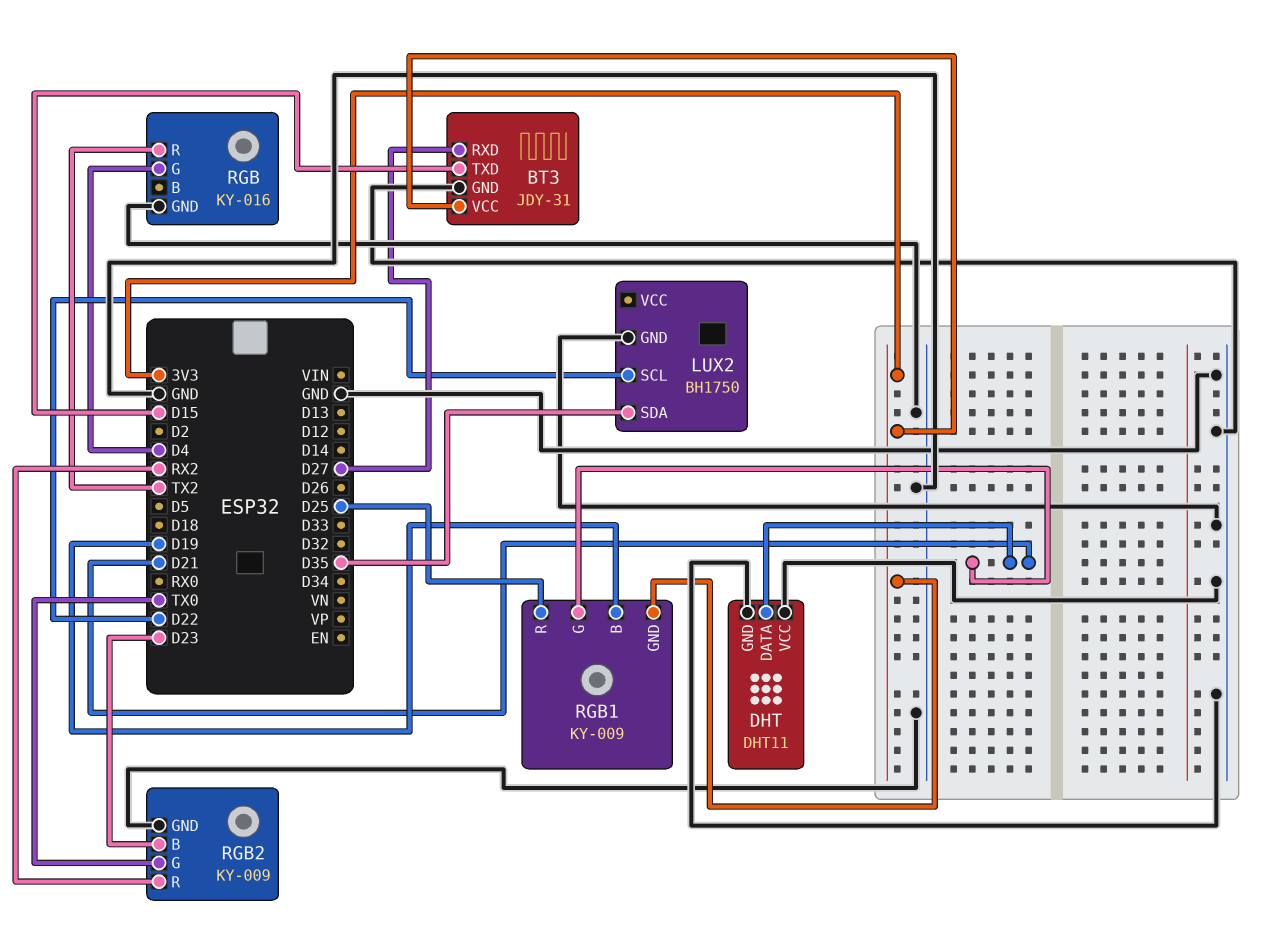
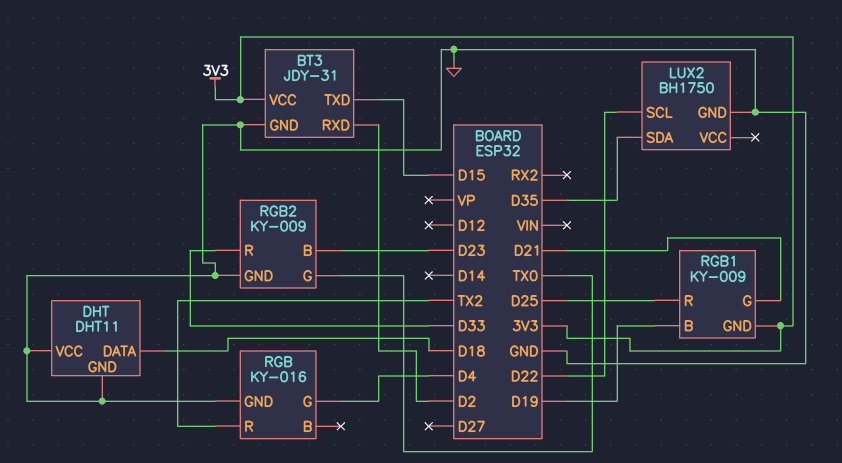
BT3 pin RXD: D27 -> D2
DHT pin DATA: D21 -> D18
RGB2 pin R: RX2 -> D33

